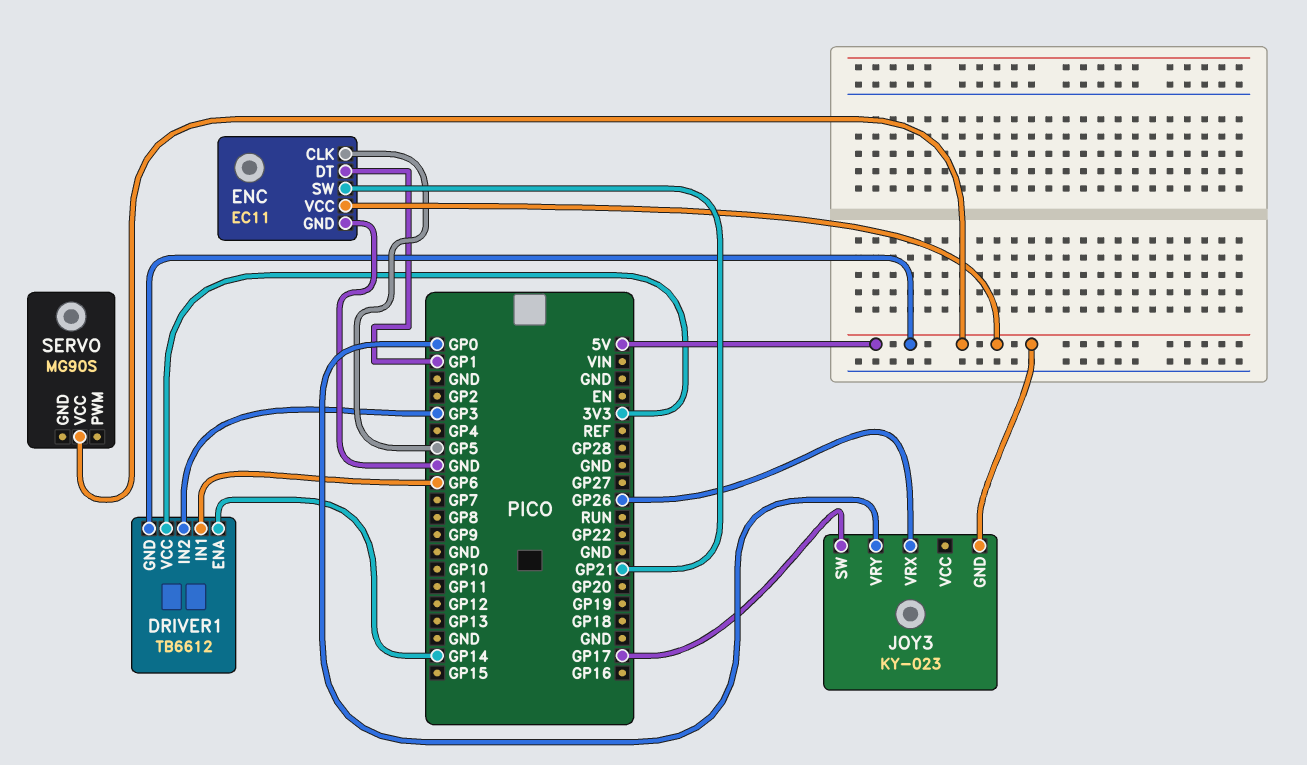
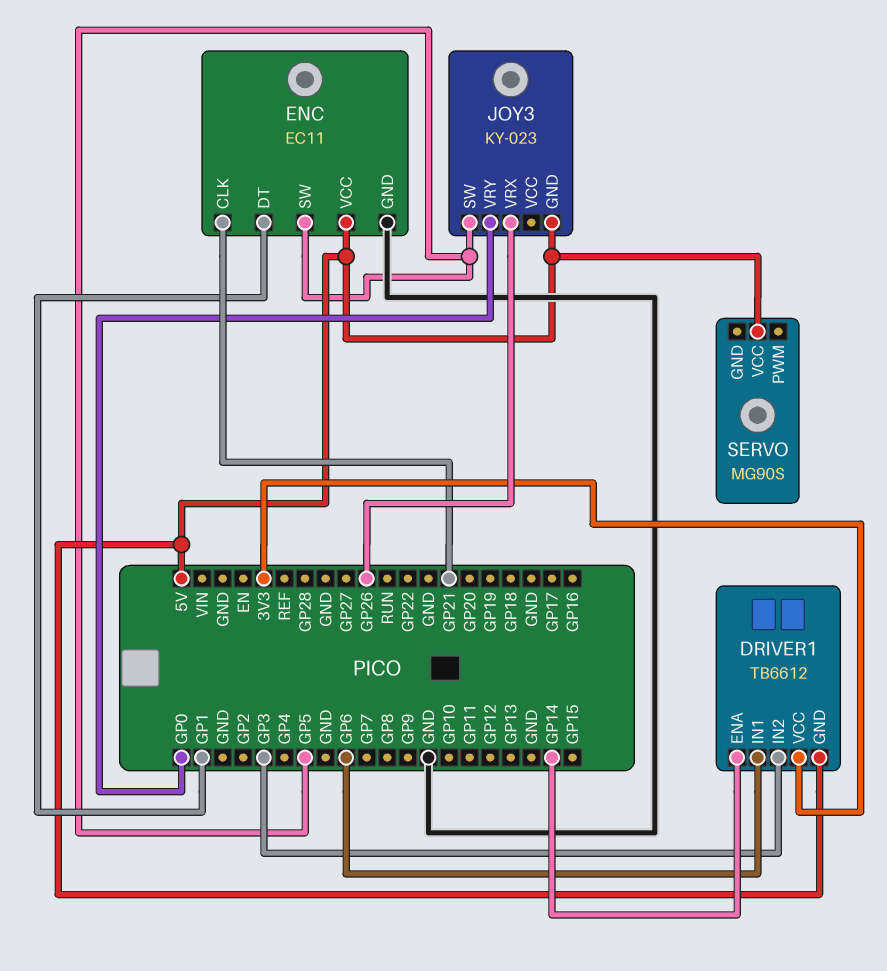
ENC pin CLK: GP5 -> GP21
ENC pin SW: GP21 -> GP5
JOY3 pin SW: GP17 -> GP5

